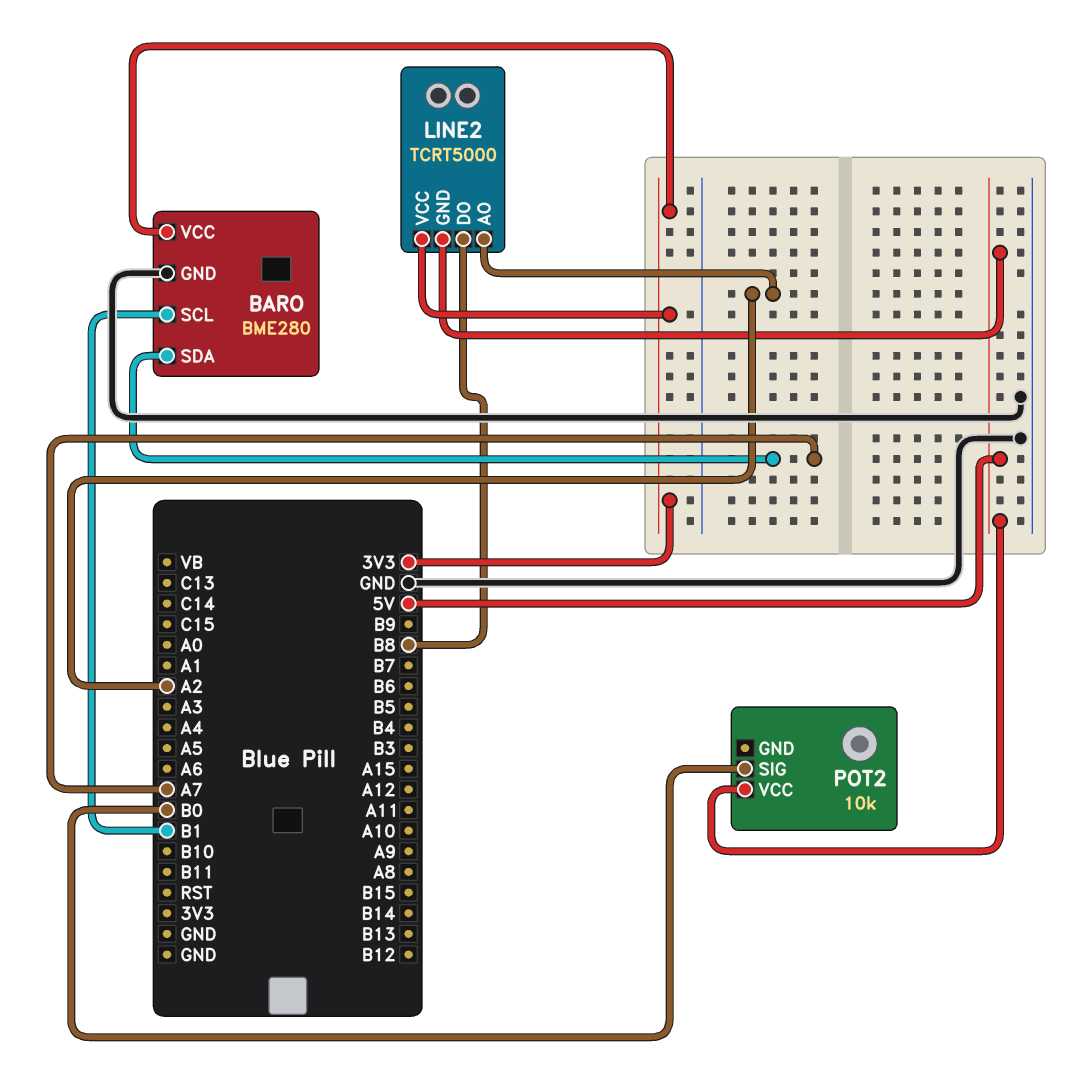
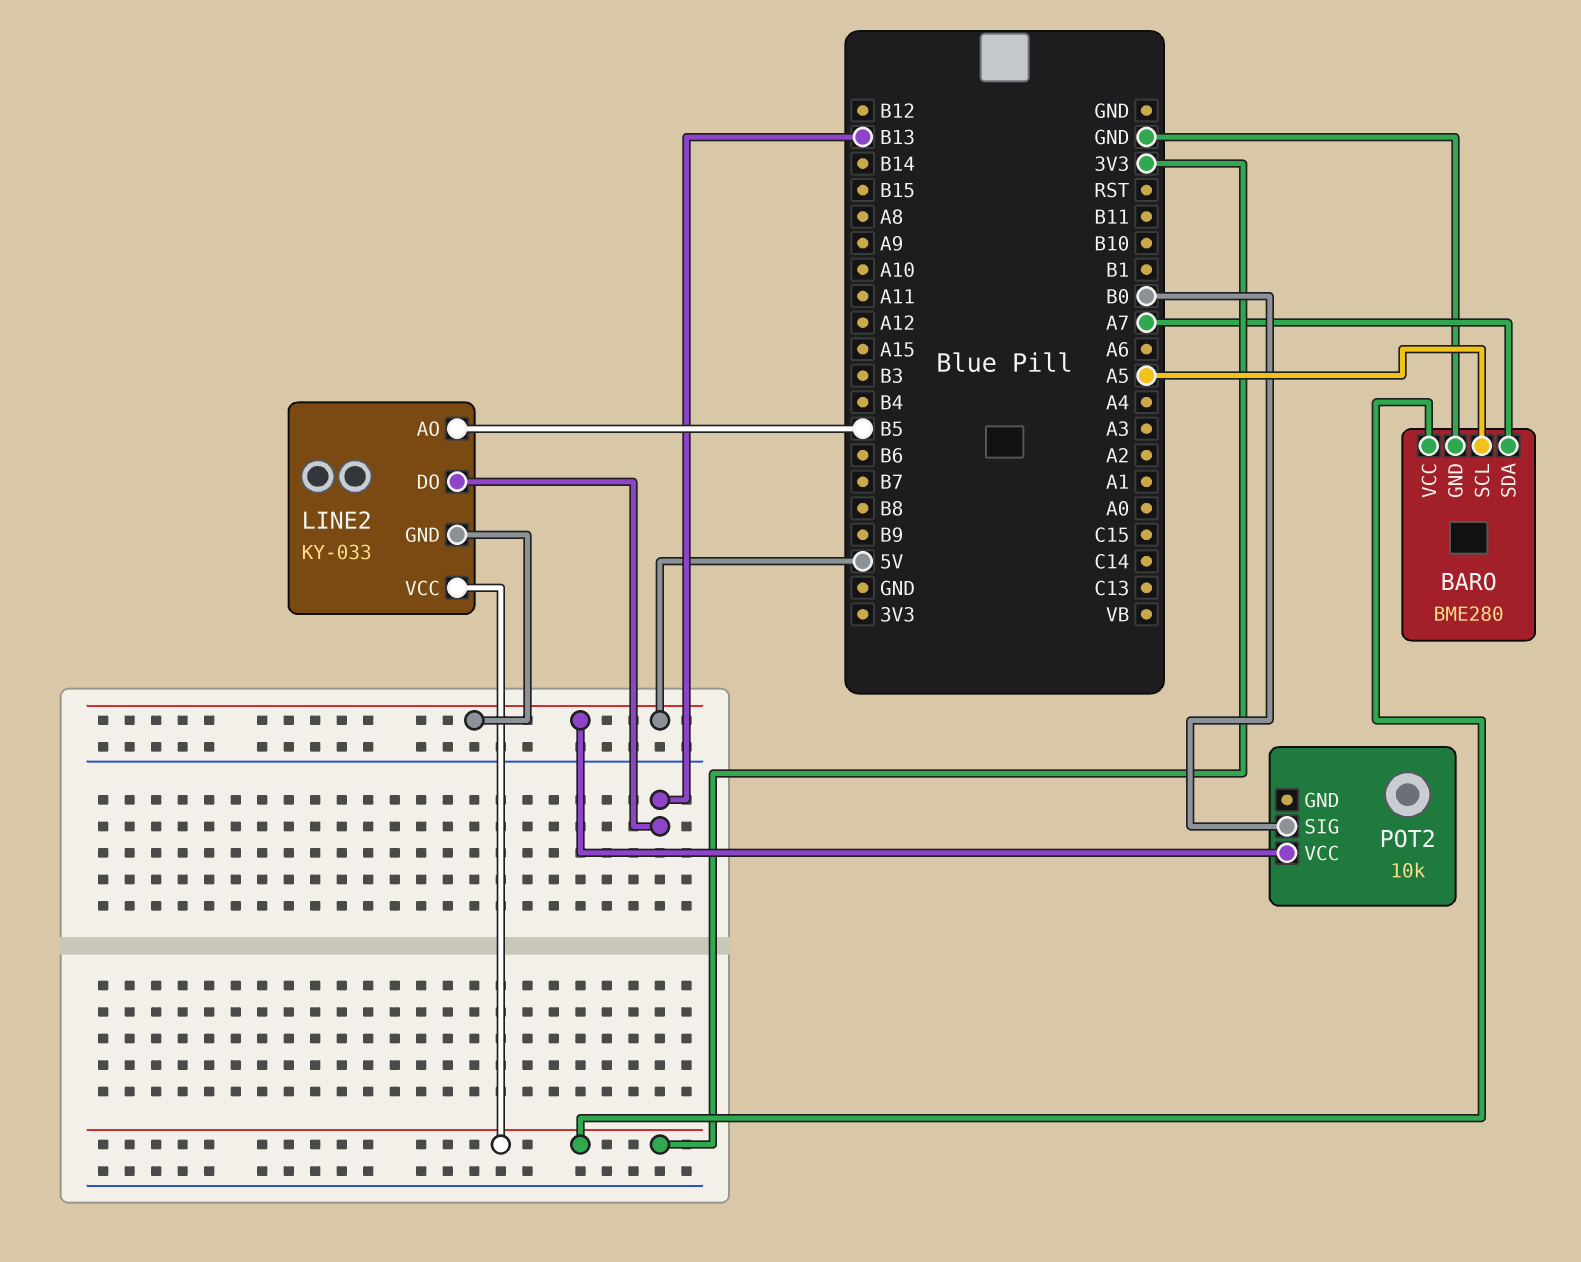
BARO pin SCL: B1 -> A5
LINE2: TCRT5000 -> KY-033
LINE2 pin AO: A2 -> B5
LINE2 pin DO: B8 -> B13

